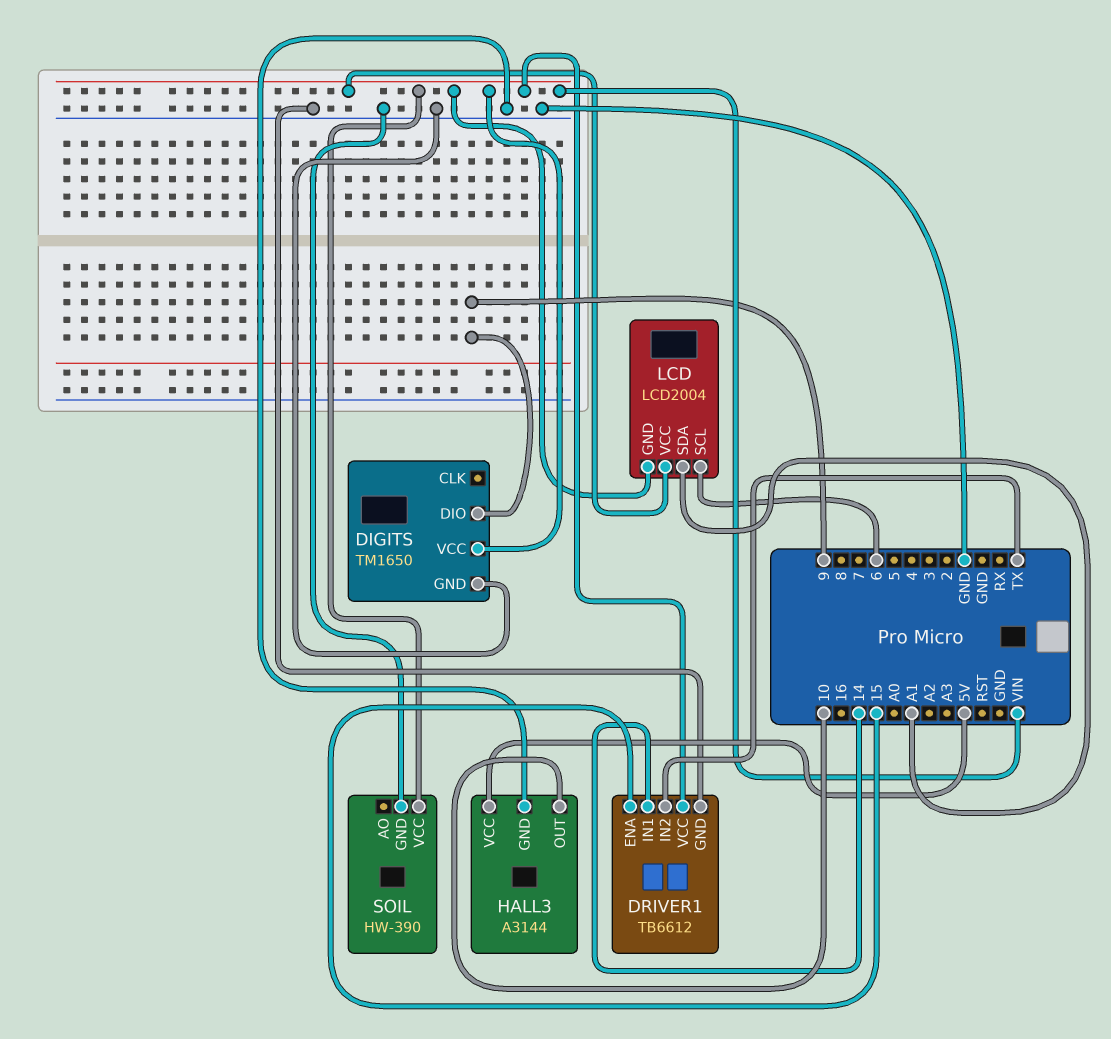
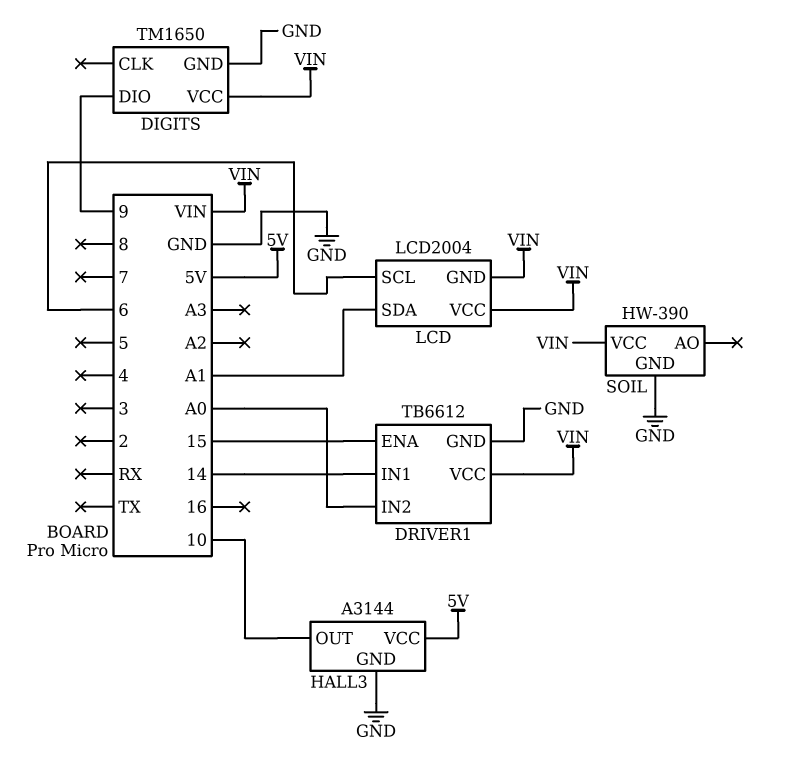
DRIVER1 pin IN2: TX -> A0

